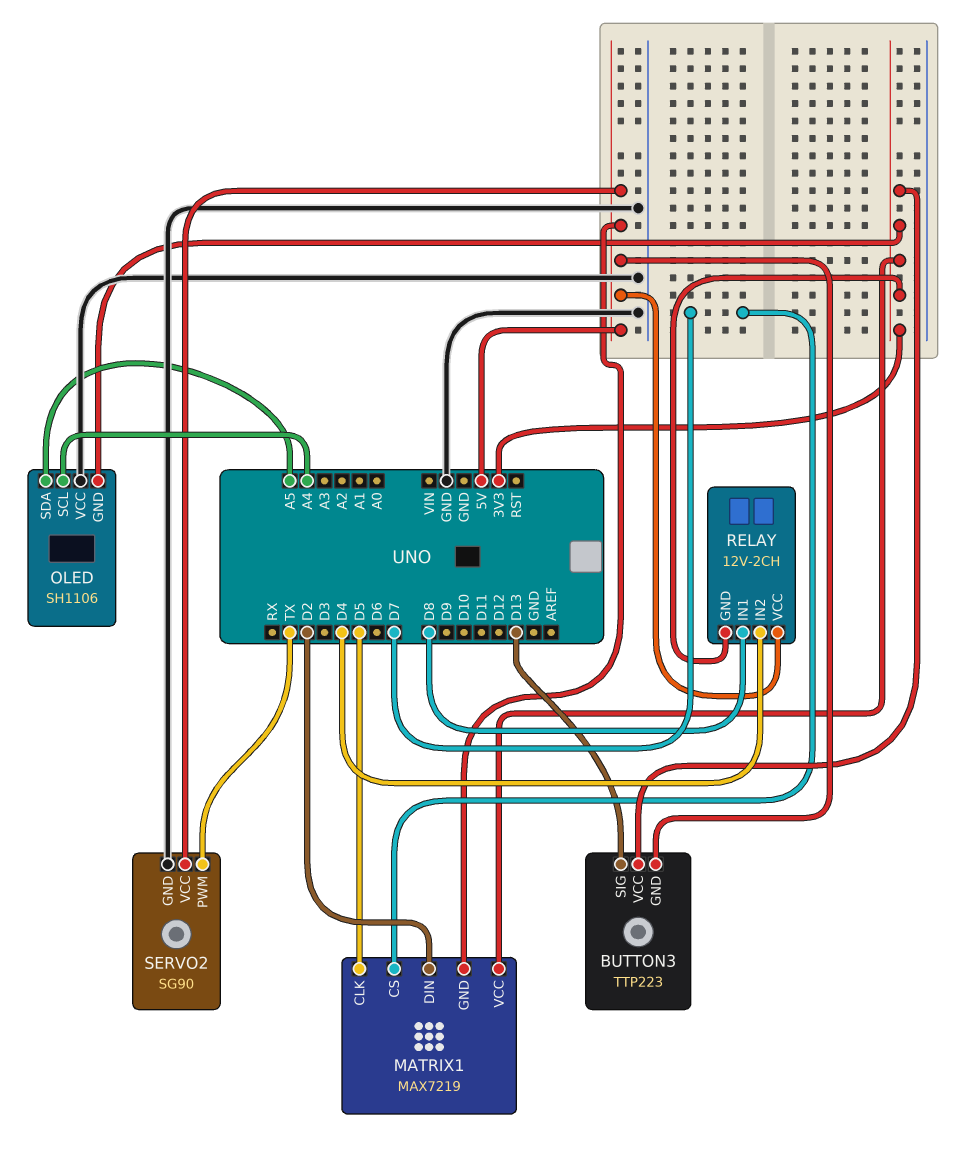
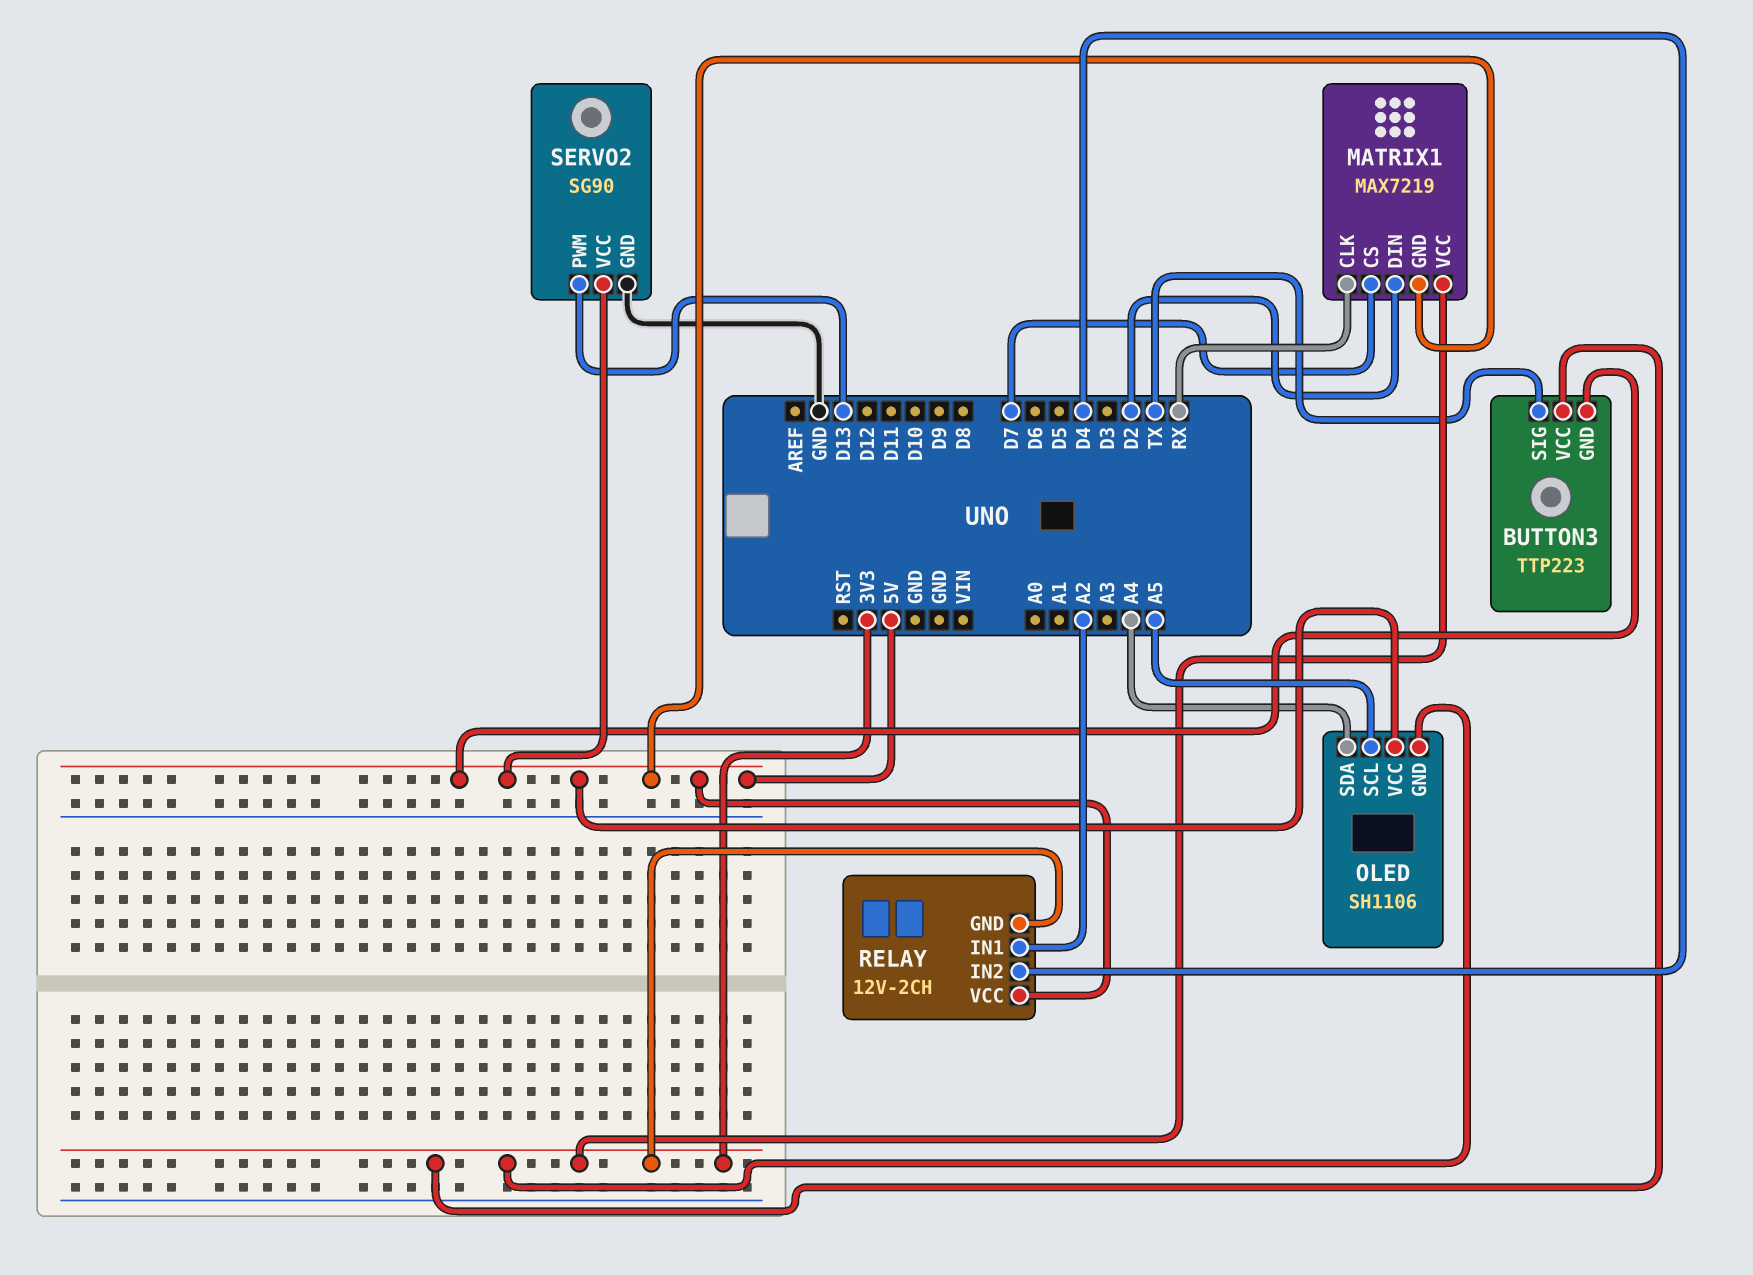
BUTTON3 pin SIG: D13 -> TX
MATRIX1 pin CLK: D5 -> RX
OLED pin SCL: A4 -> A5
OLED pin SDA: A5 -> A4
OLED pin VCC: GND -> 5V
RELAY pin IN1: D8 -> A2
SERVO2 pin PWM: TX -> D13

